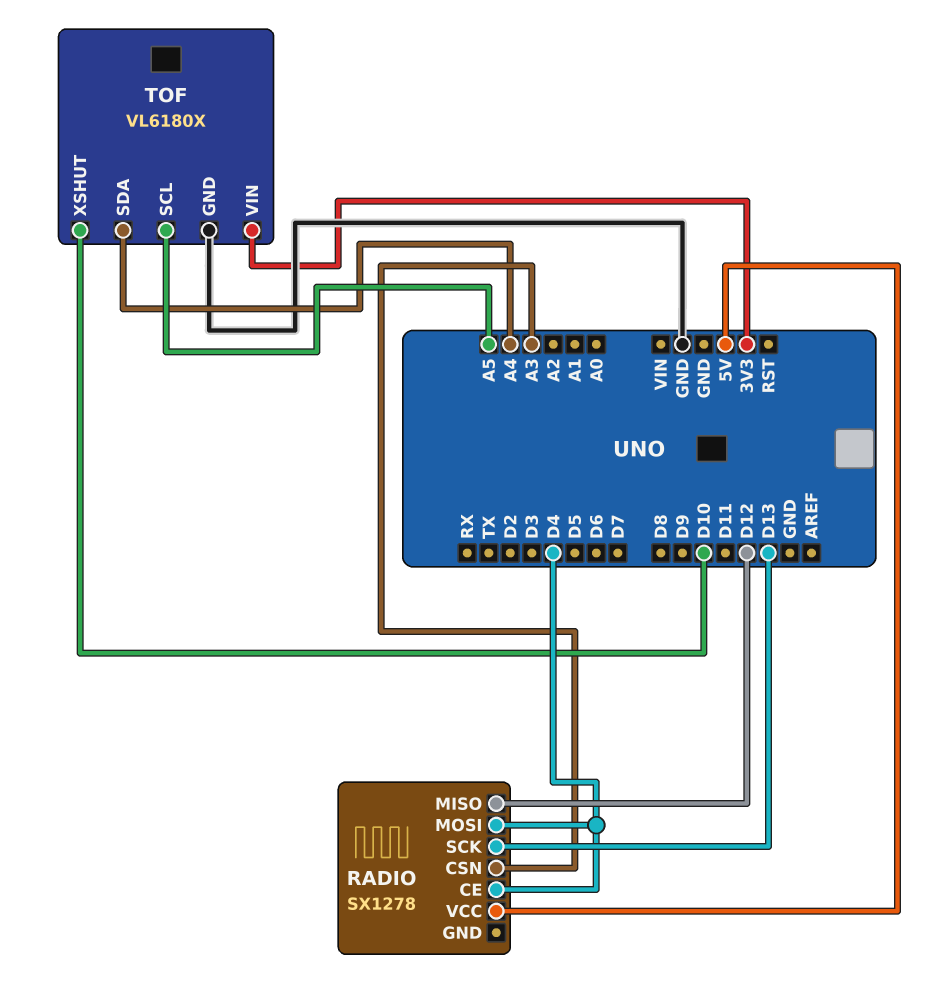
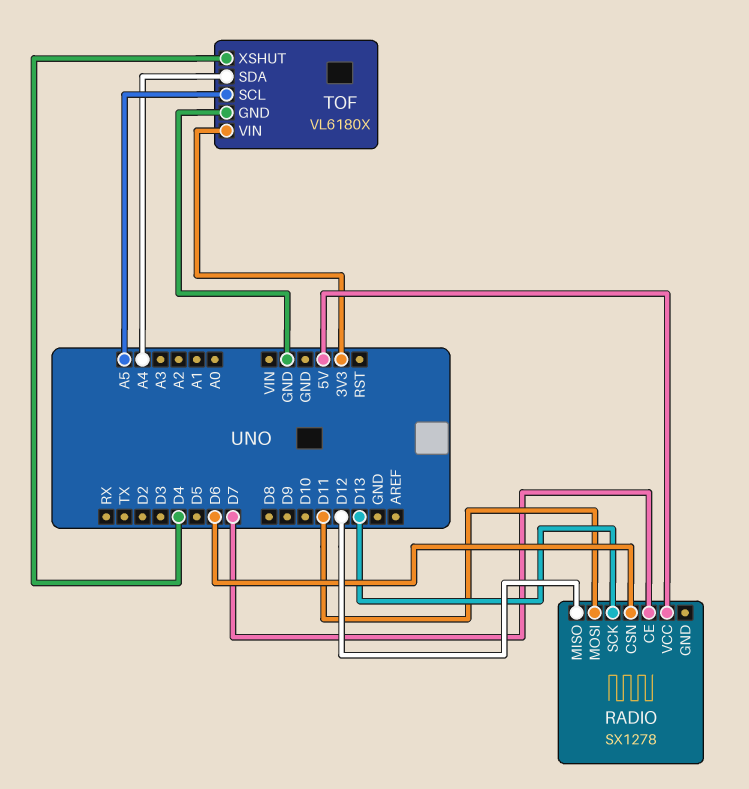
RADIO pin CE: D4 -> D7
RADIO pin CSN: A3 -> D6
RADIO pin MOSI: D4 -> D11
TOF pin XSHUT: D10 -> D4

